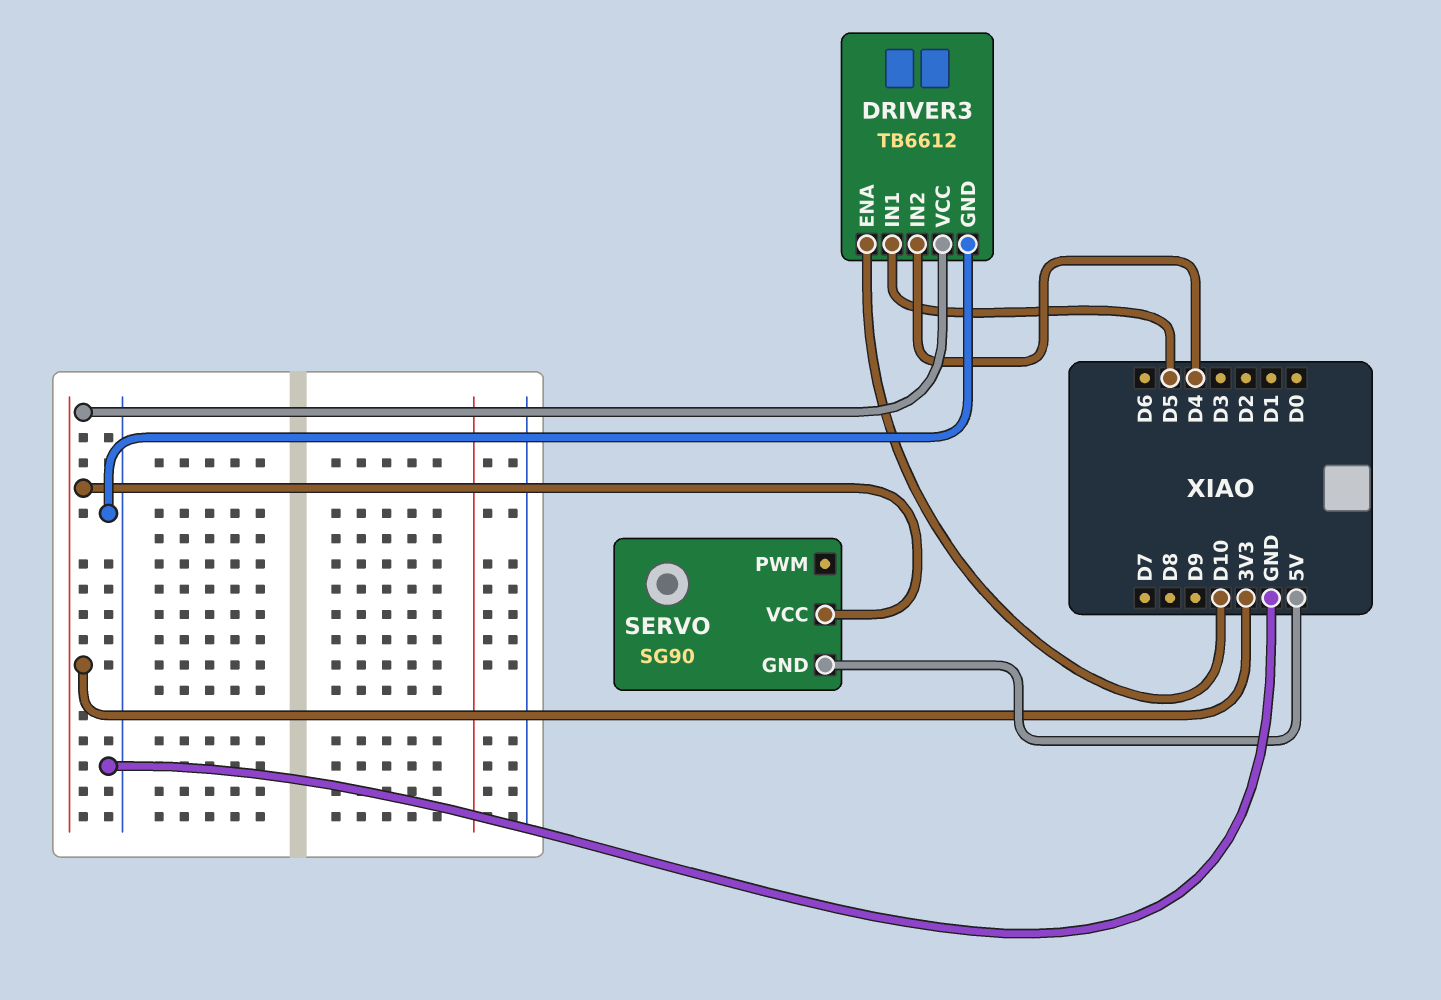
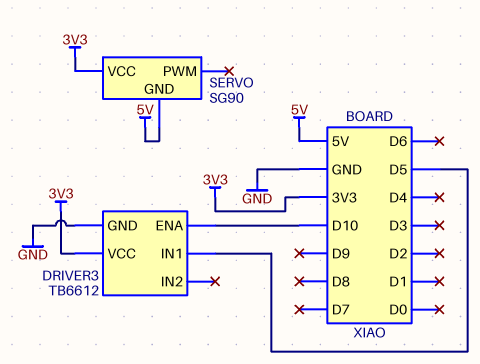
DRIVER3 pin IN2: D4 -> none

